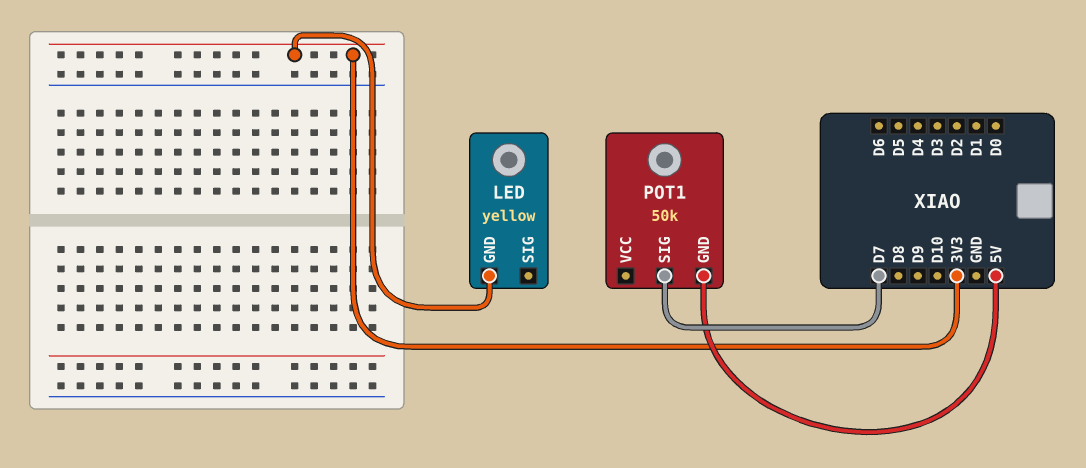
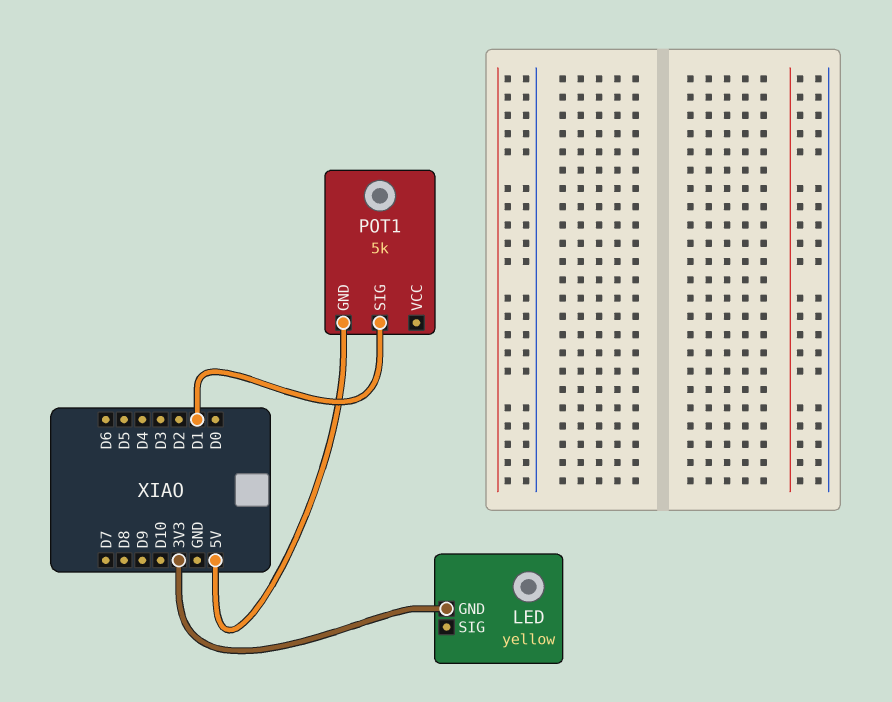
POT1: 50k -> 5k
POT1 pin SIG: D7 -> D1

